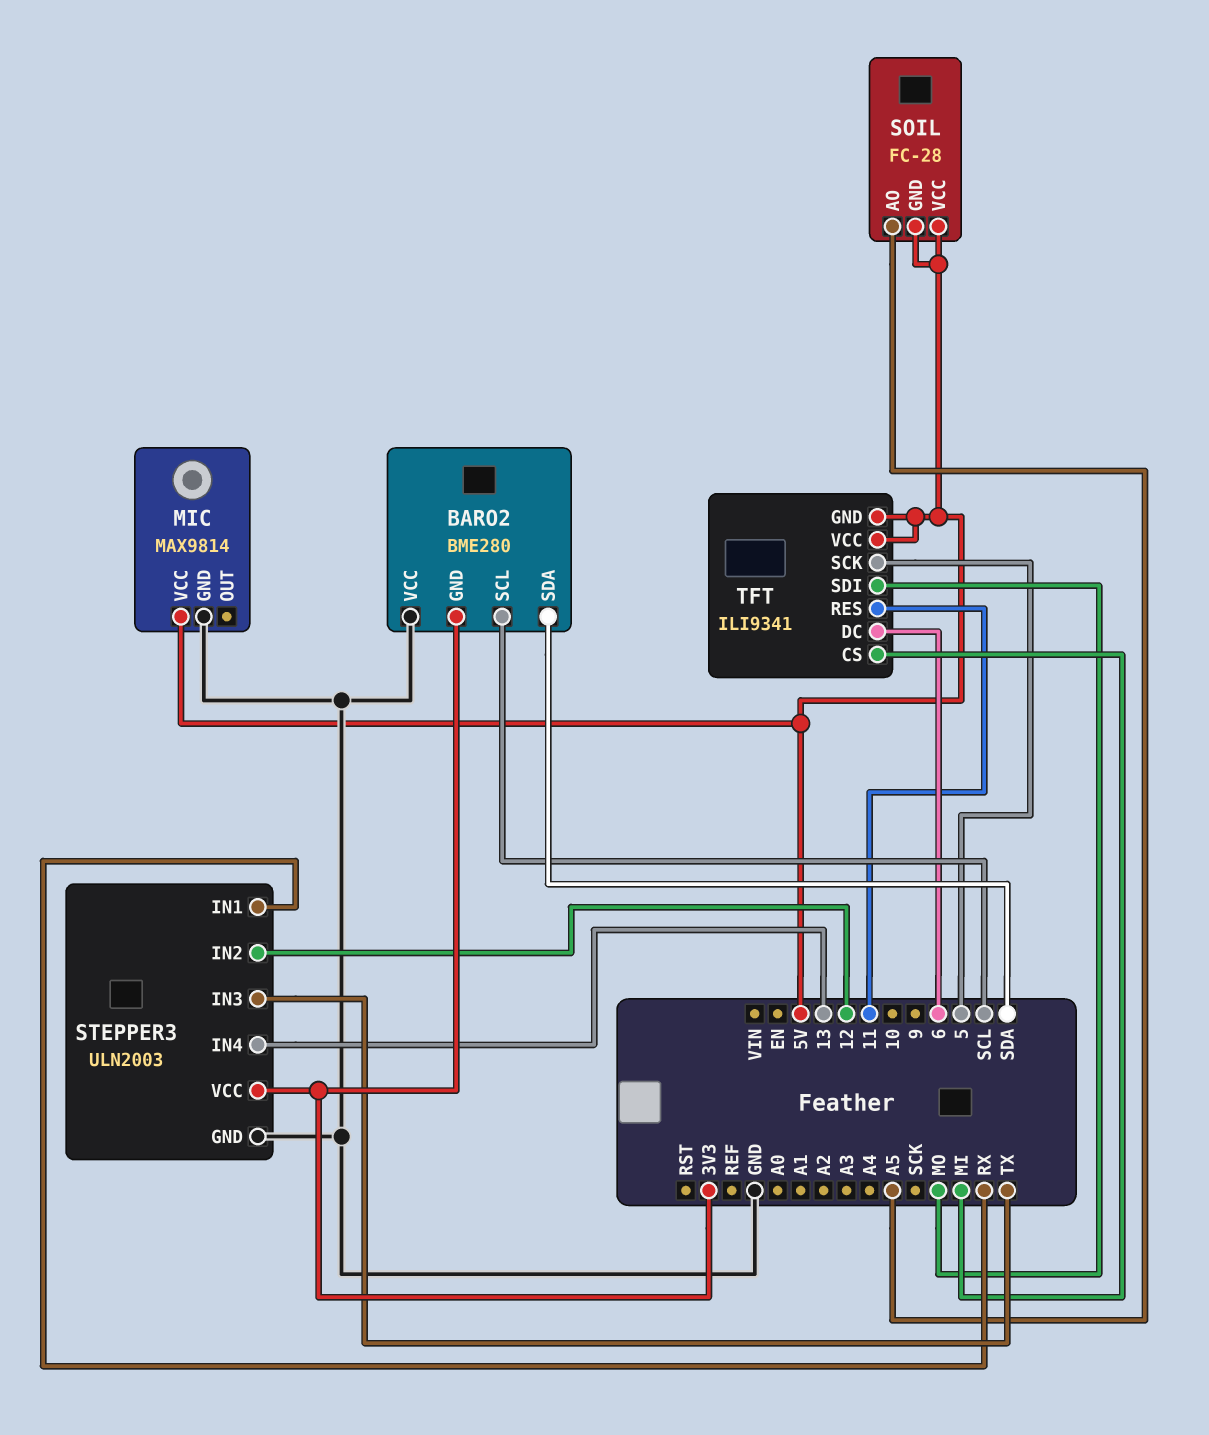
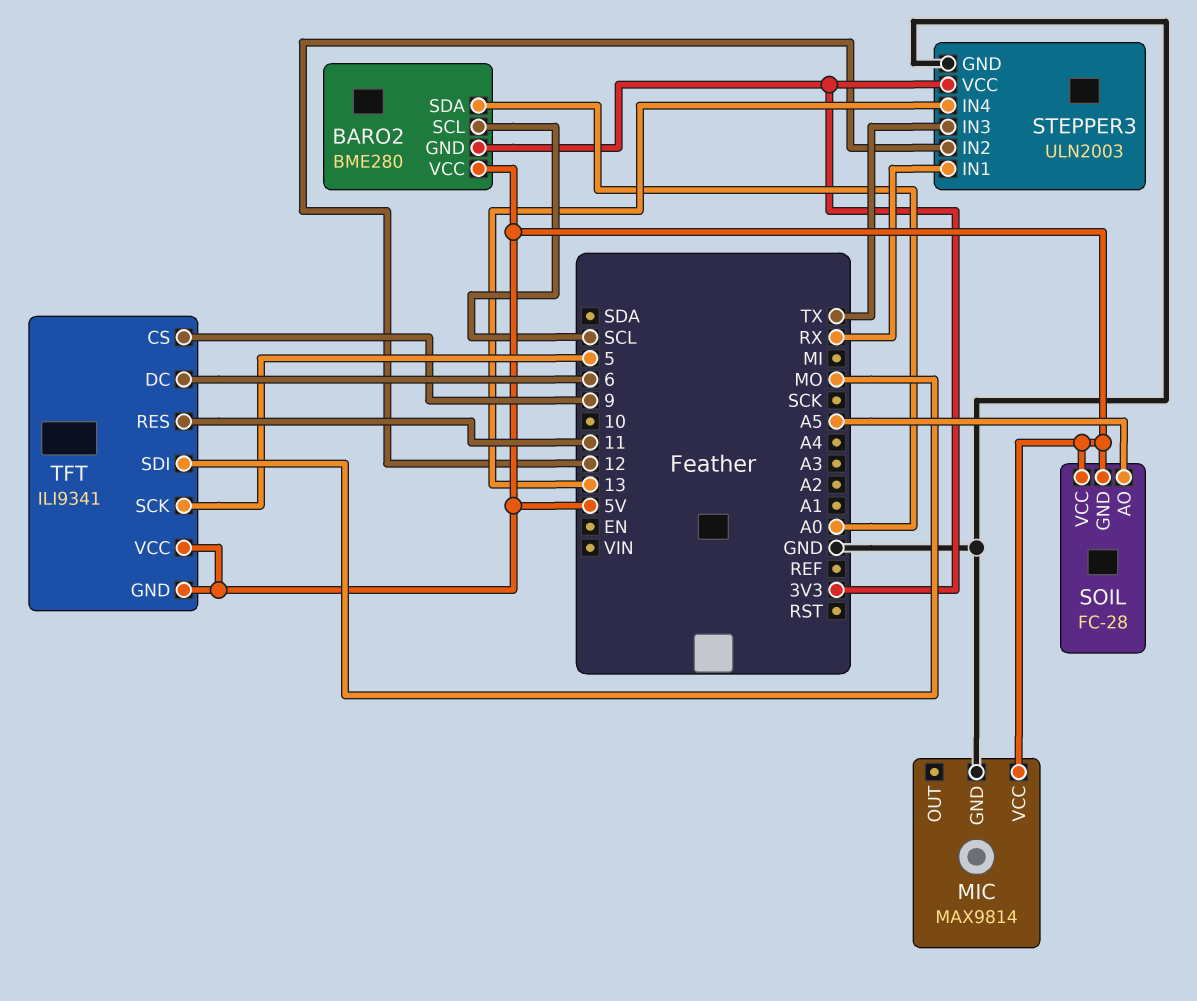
BARO2 pin SDA: SDA -> A0
BARO2 pin VCC: GND -> 5V
TFT pin CS: MI -> 9

